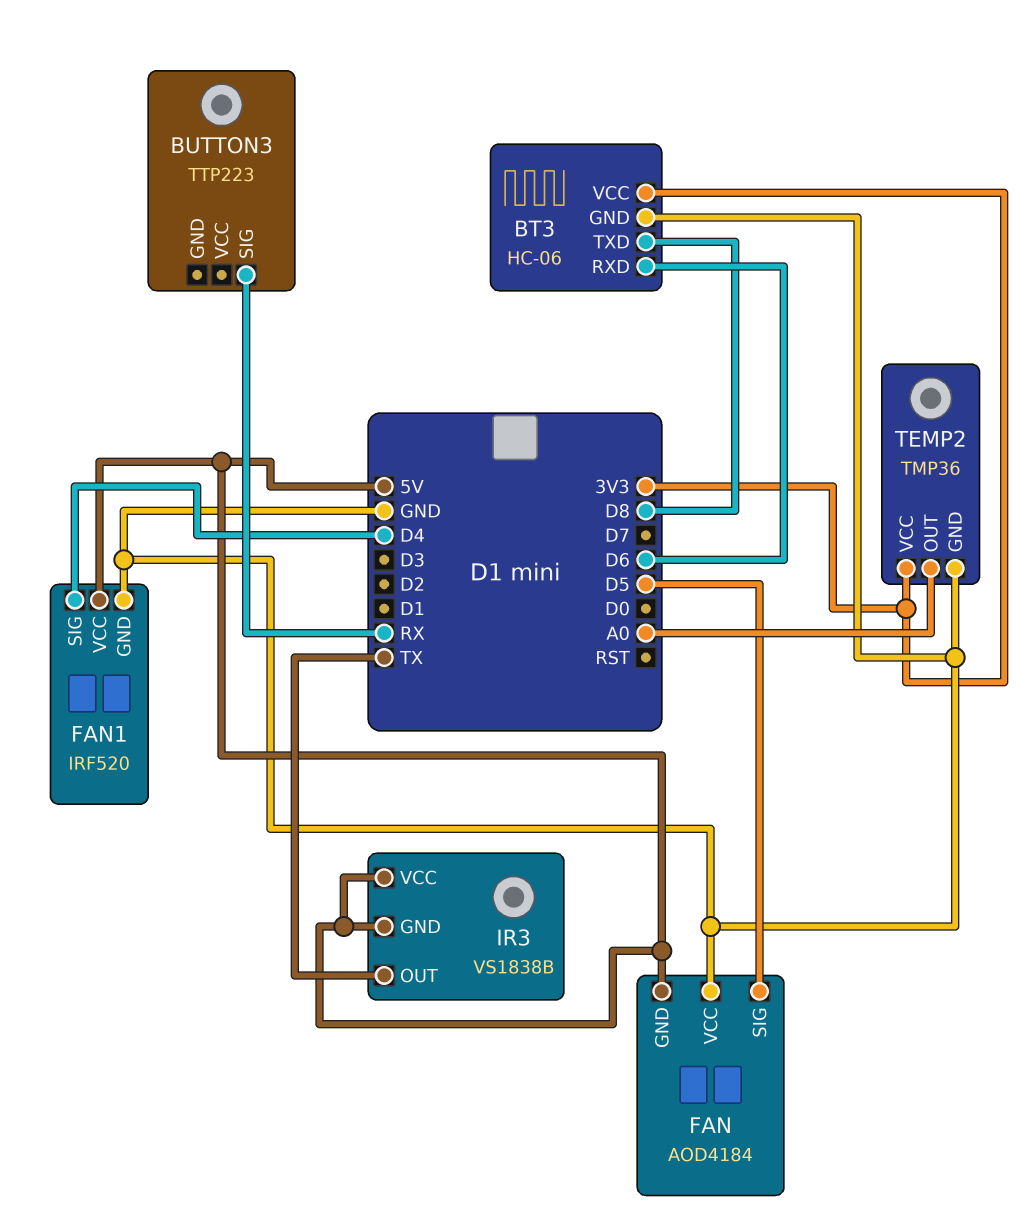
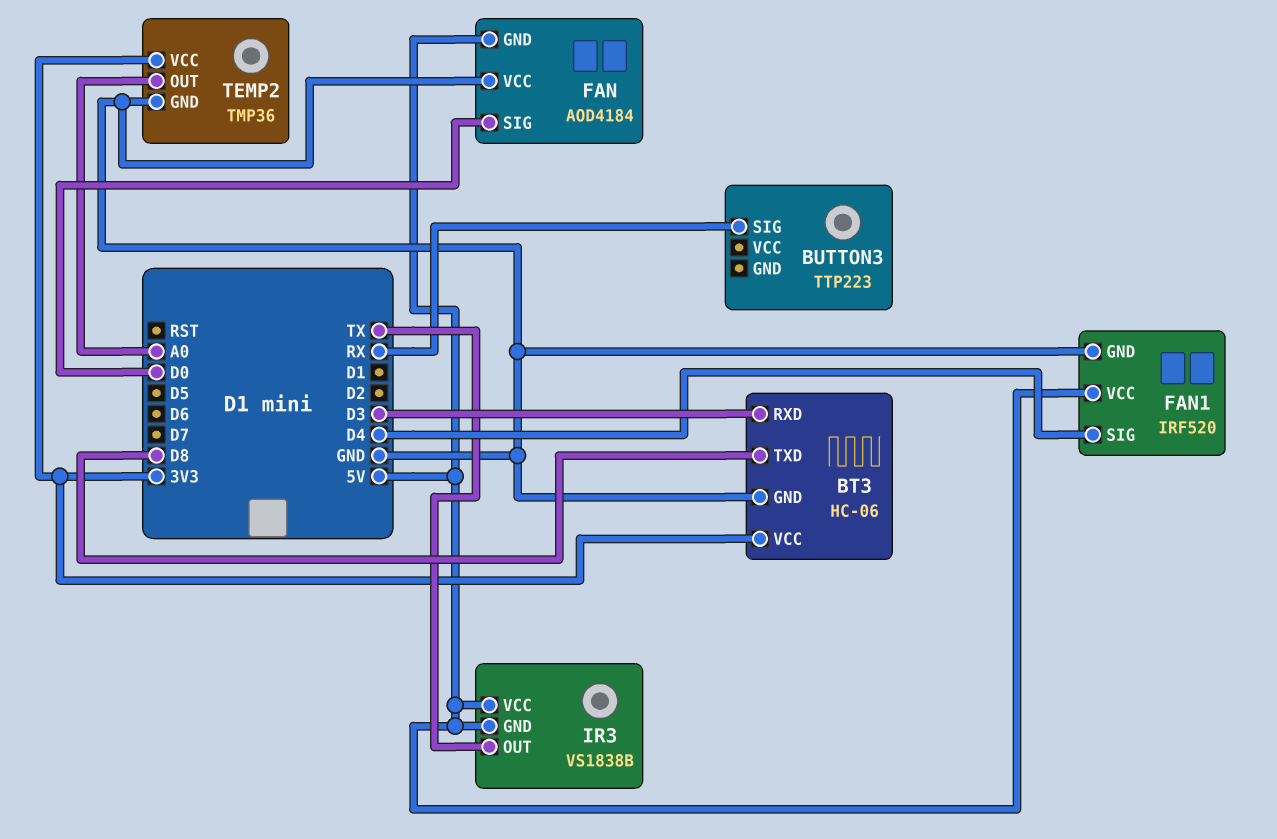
BT3 pin RXD: D6 -> D3
FAN pin SIG: D5 -> D0

